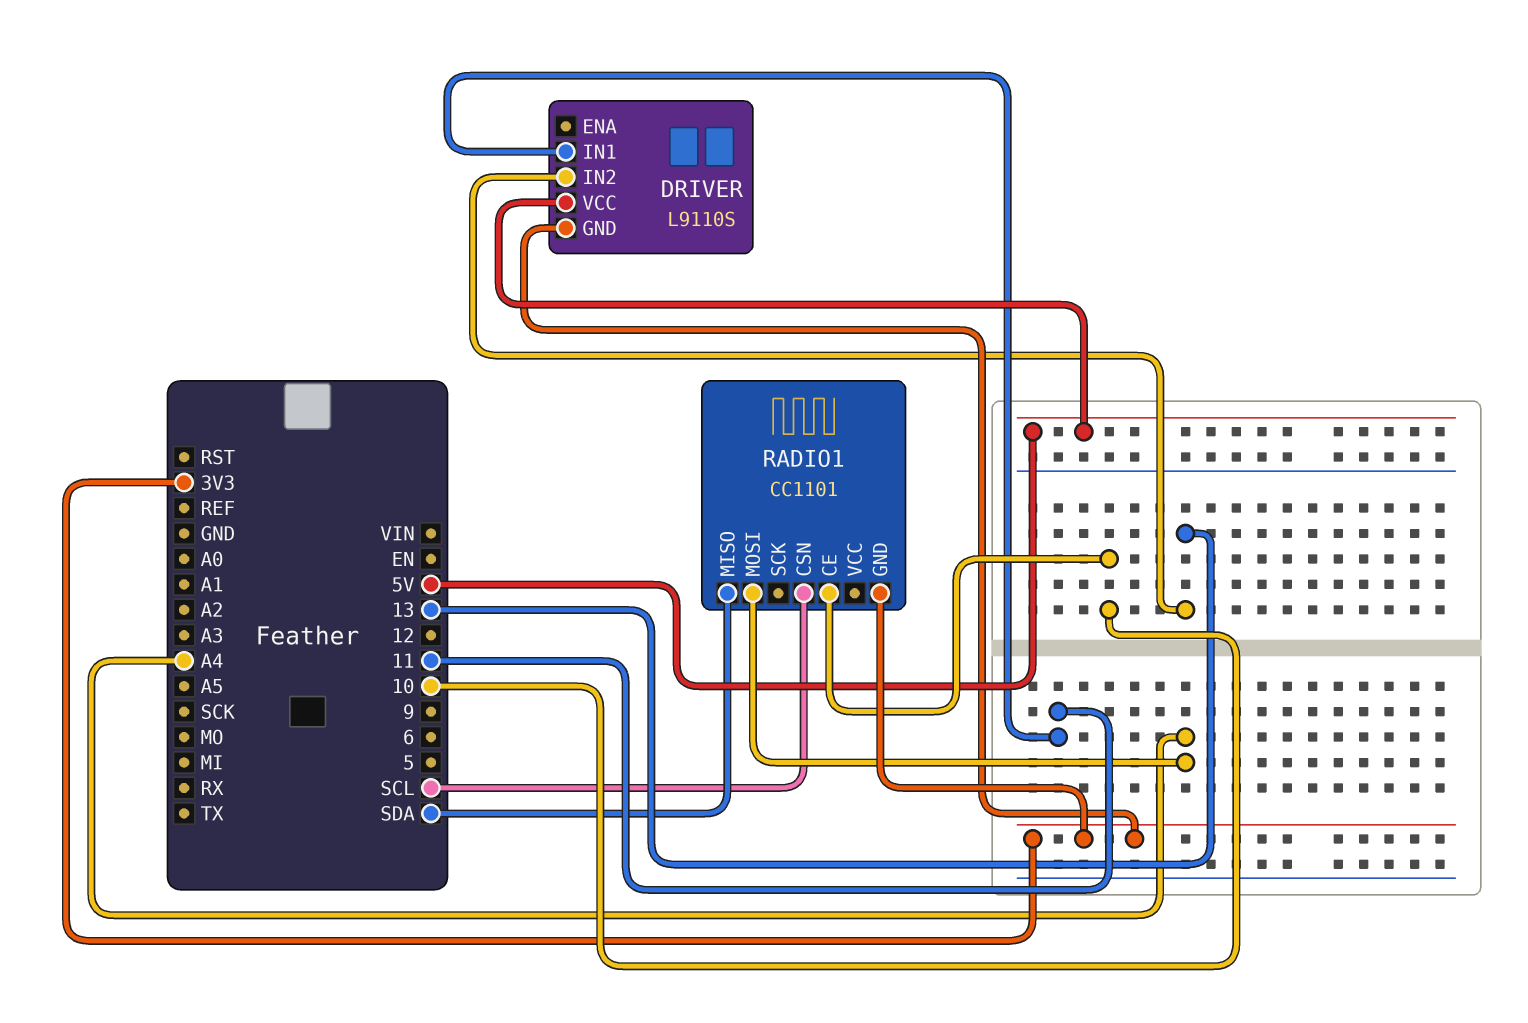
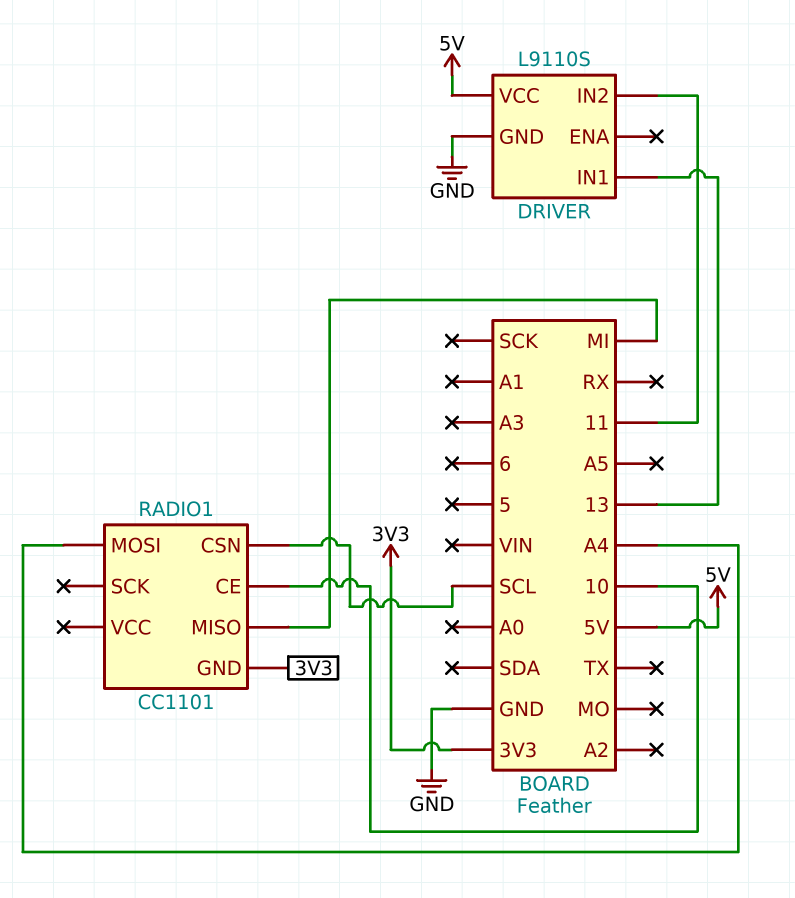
DRIVER pin GND: 3V3 -> GND
DRIVER pin IN1: 11 -> 13
DRIVER pin IN2: 13 -> 11
RADIO1 pin MISO: SDA -> MI

